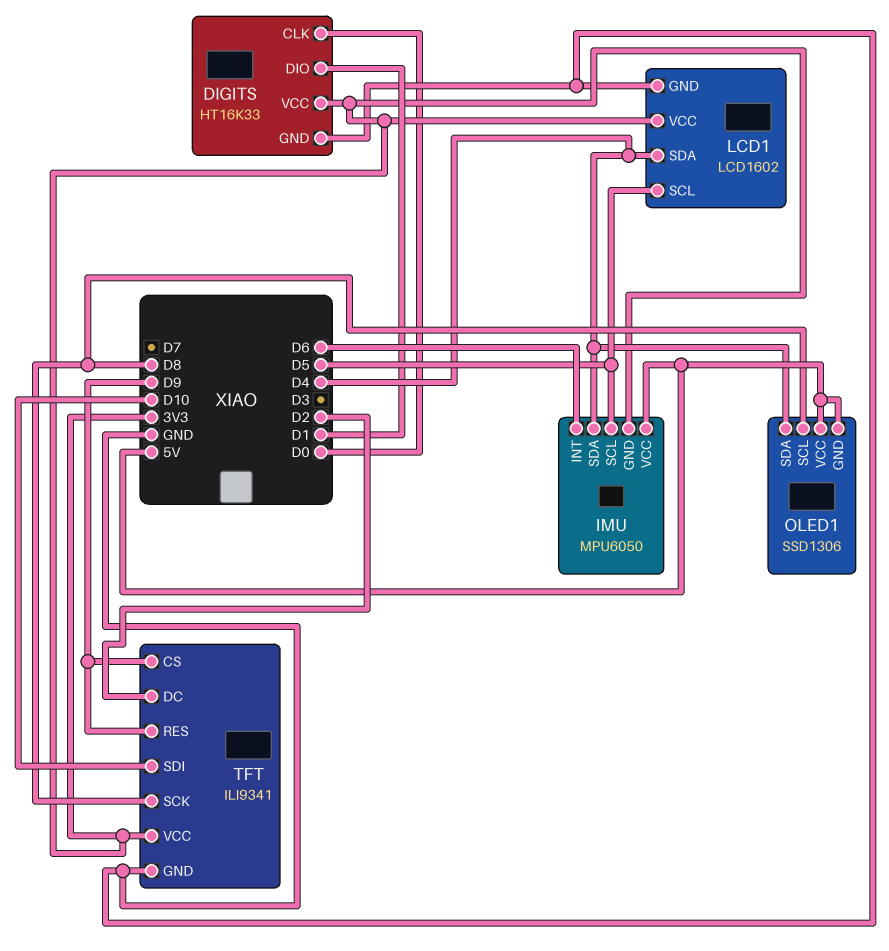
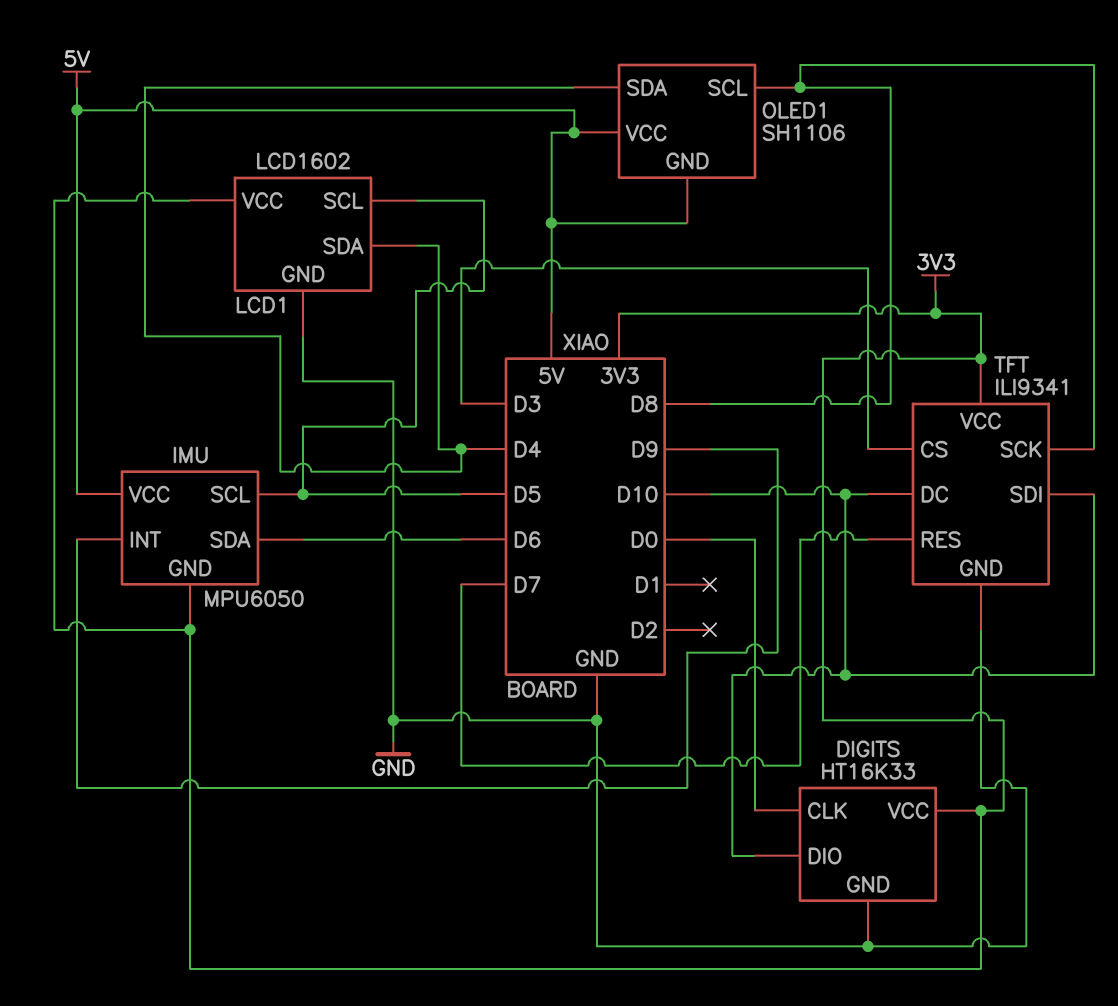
DIGITS pin DIO: D1 -> D10
IMU pin INT: D6 -> D9
IMU pin SDA: D4 -> D6
OLED1: SSD1306 -> SH1106
TFT pin CS: D9 -> D3
TFT pin DC: D2 -> D10
TFT pin RES: D9 -> D7

